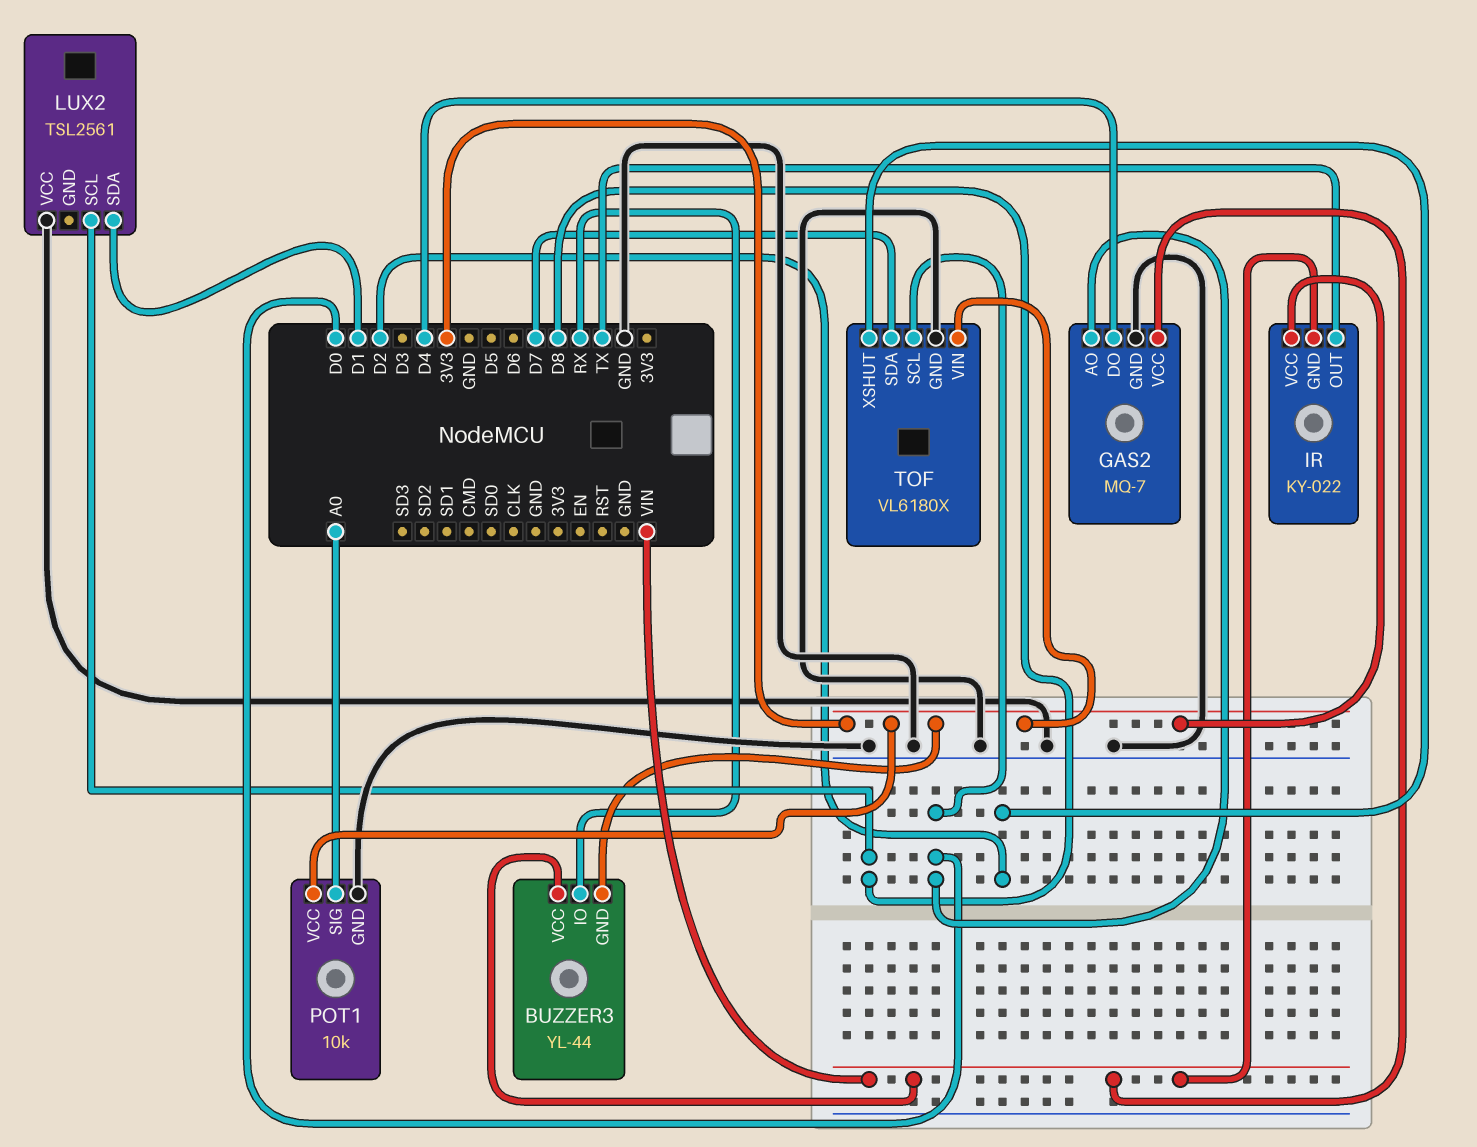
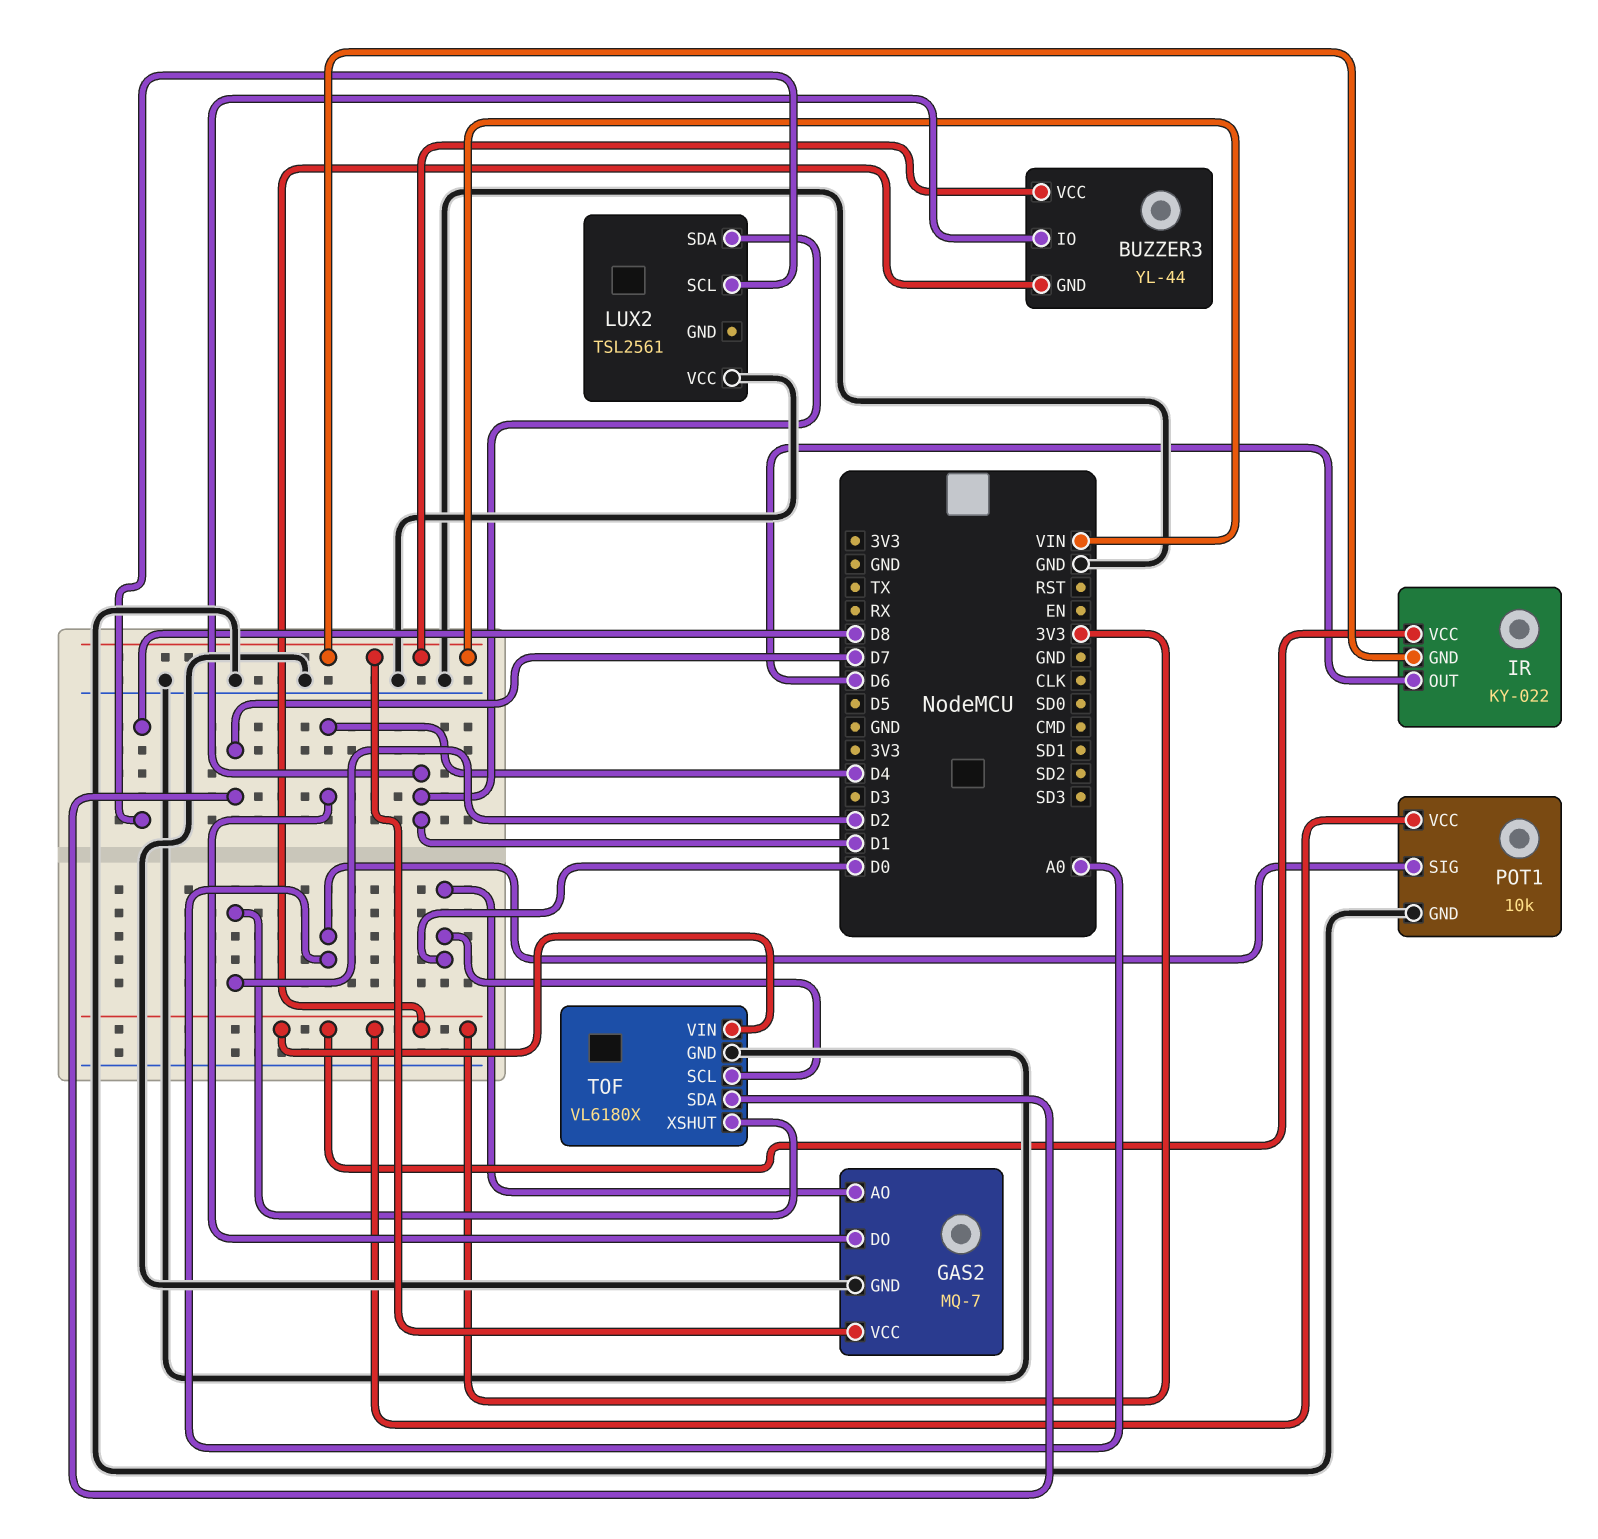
BUZZER3 pin IO: RX -> D1
IR pin OUT: TX -> D6

